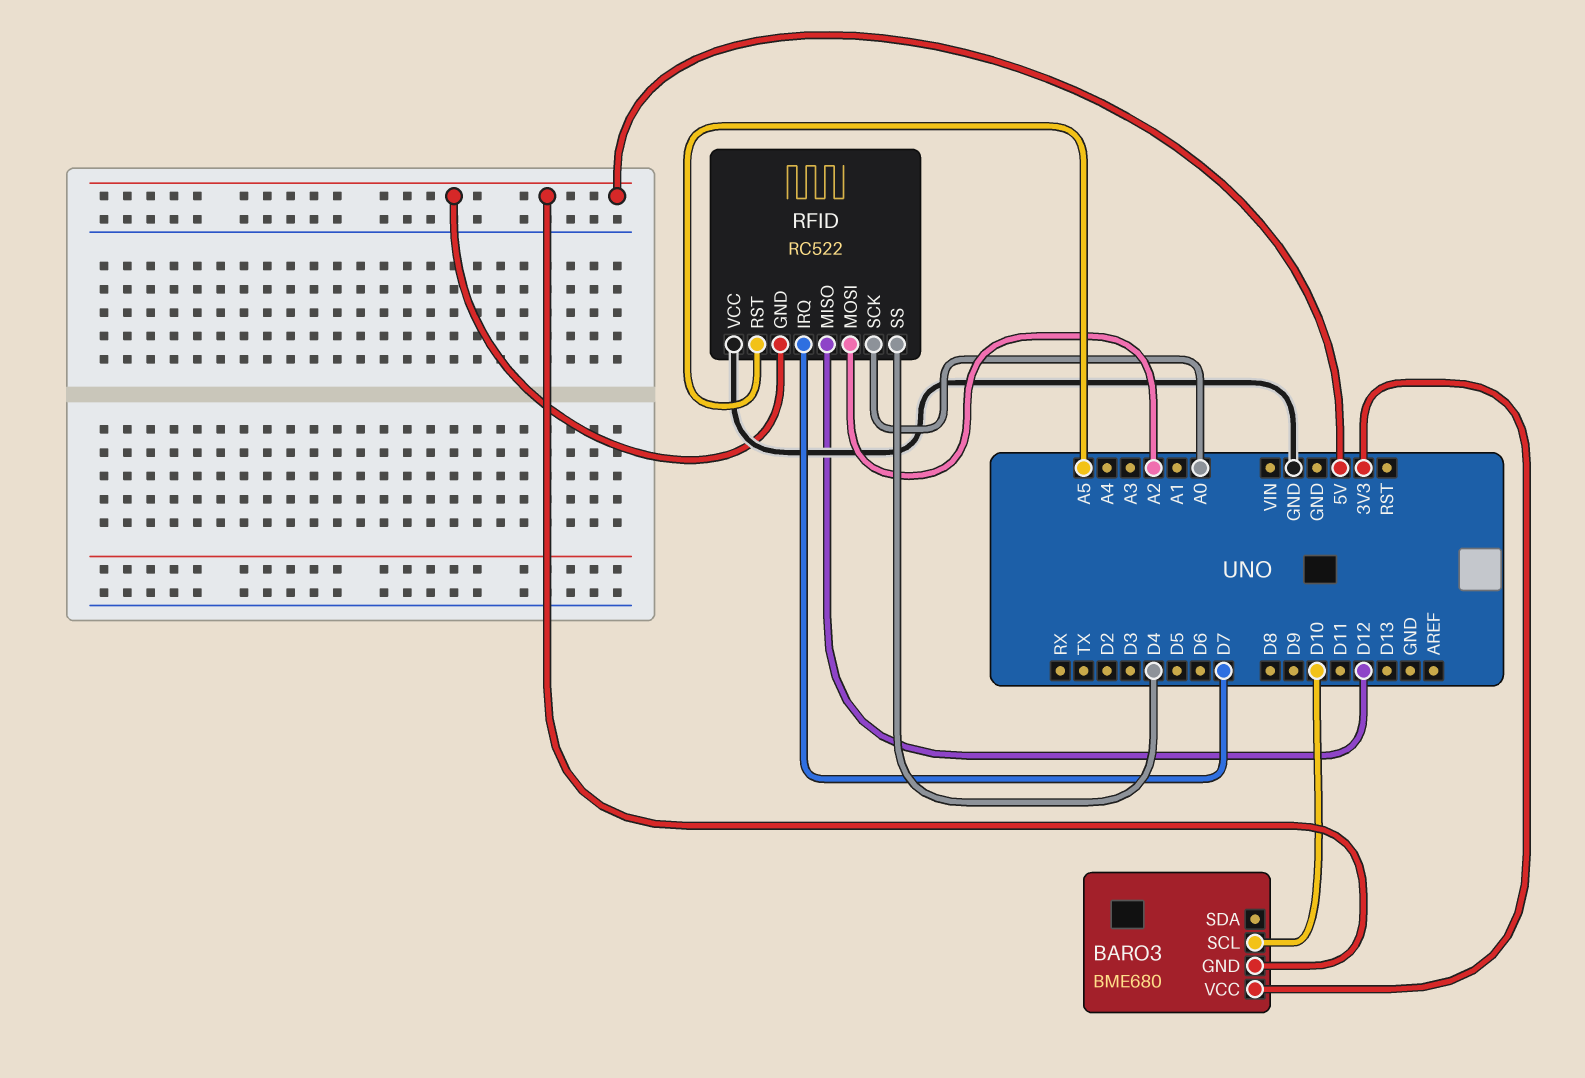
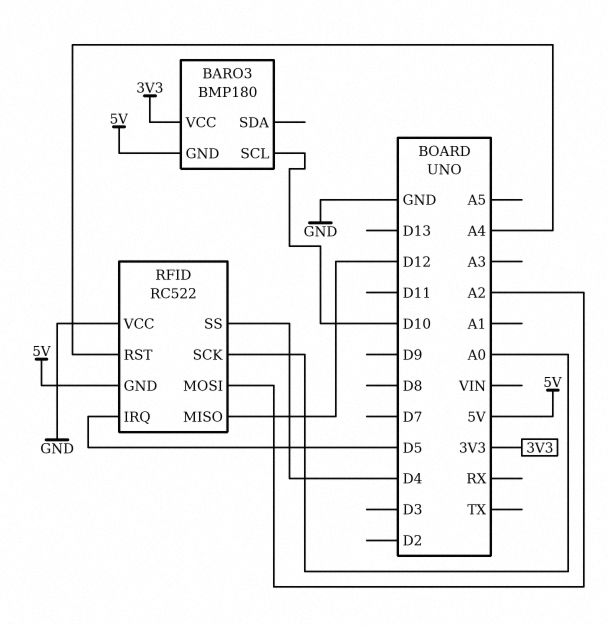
BARO3: BME680 -> BMP180
RFID pin IRQ: D7 -> D5
RFID pin RST: A5 -> A4

